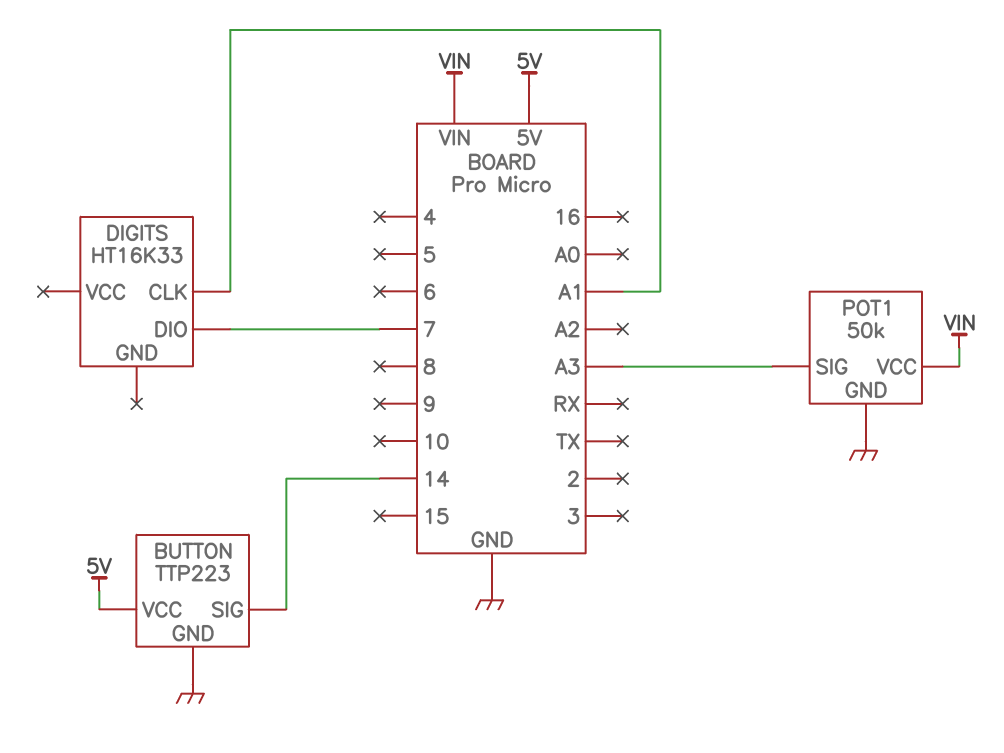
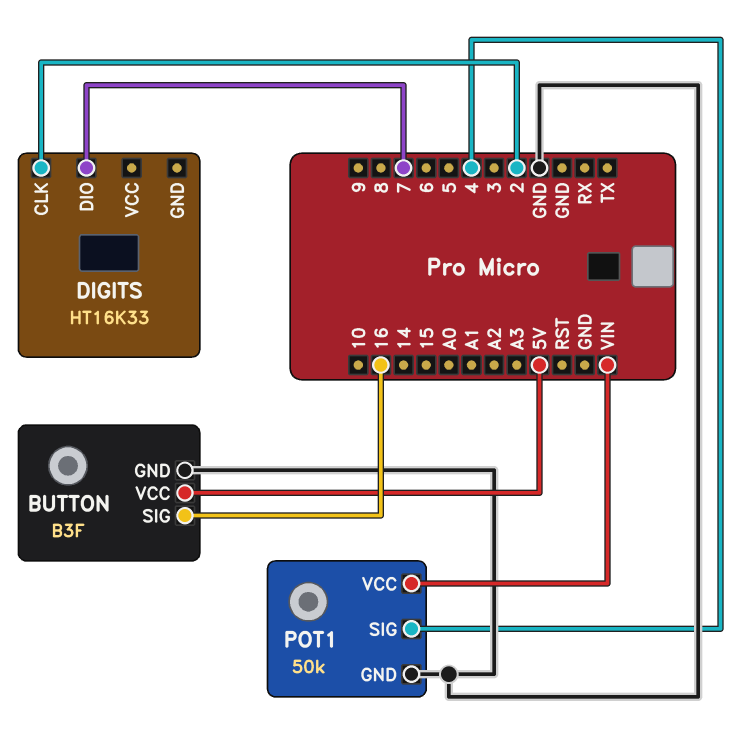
BUTTON: TTP223 -> B3F
BUTTON pin SIG: 14 -> 16
DIGITS pin CLK: A1 -> 2
POT1 pin SIG: A3 -> 4

